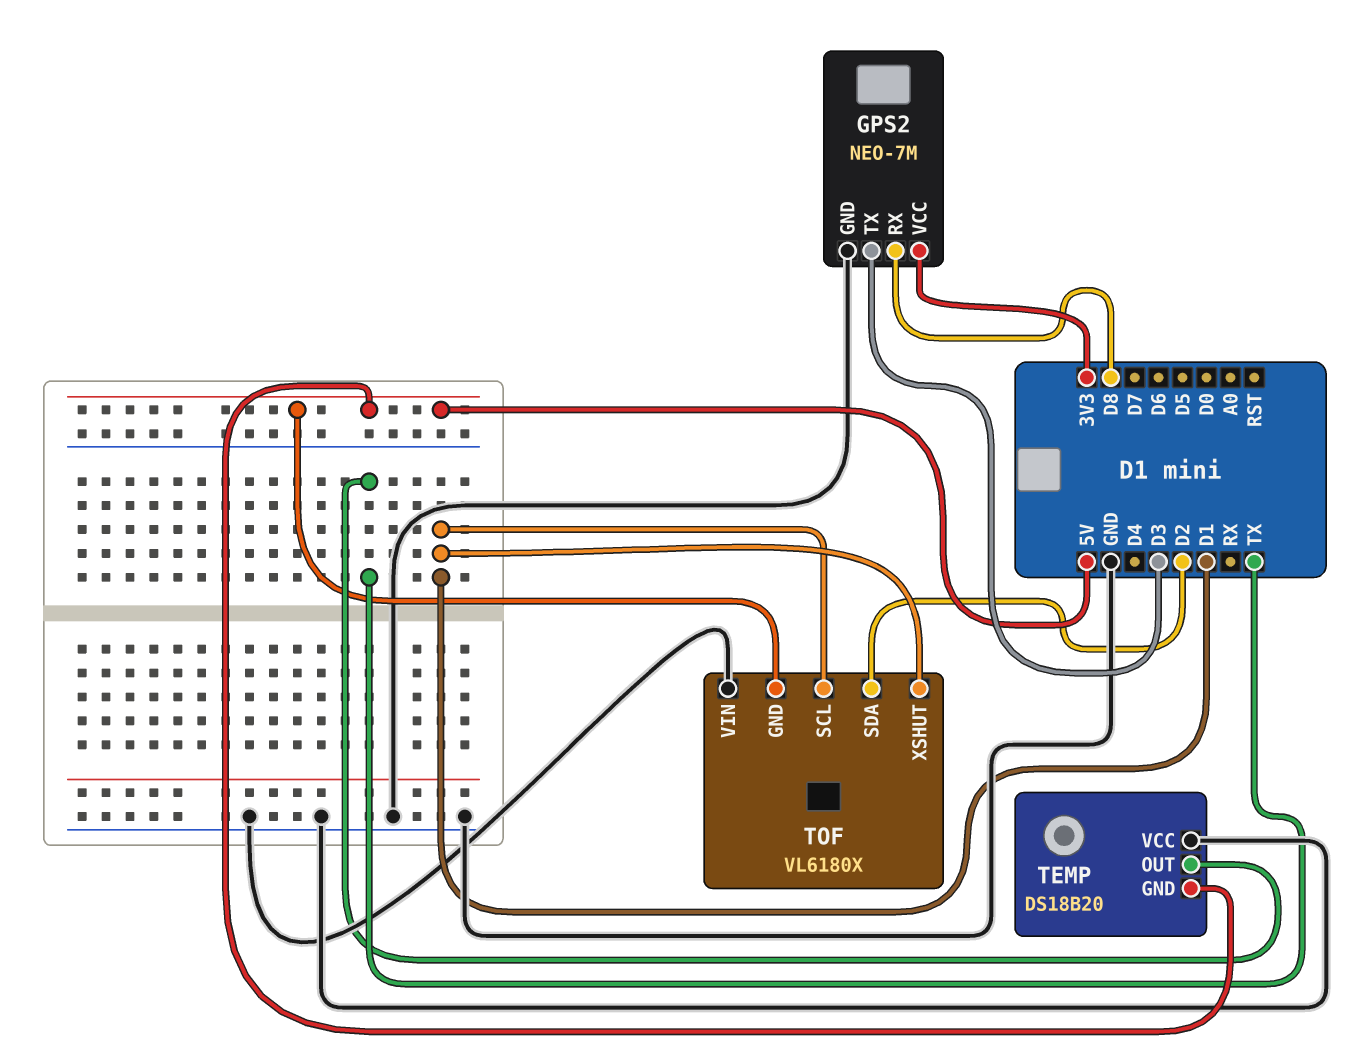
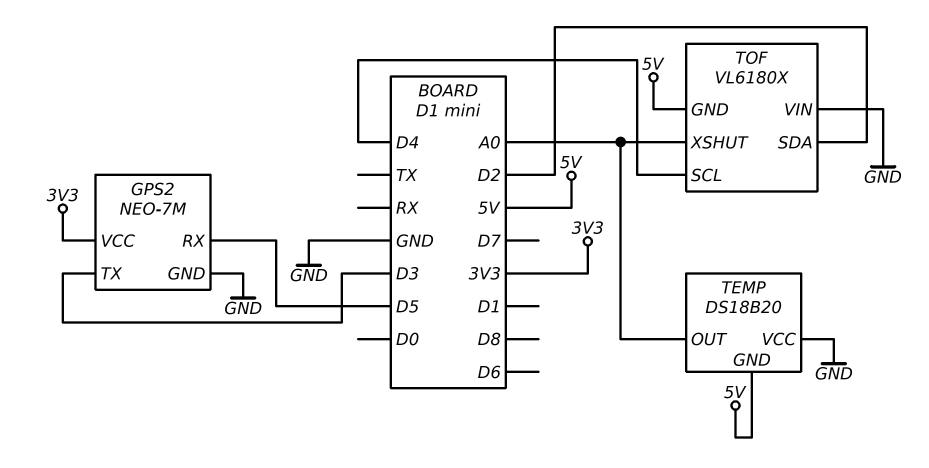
GPS2 pin RX: D8 -> D5
TEMP pin OUT: TX -> A0
TOF pin SCL: D1 -> D4
TOF pin XSHUT: D1 -> A0

